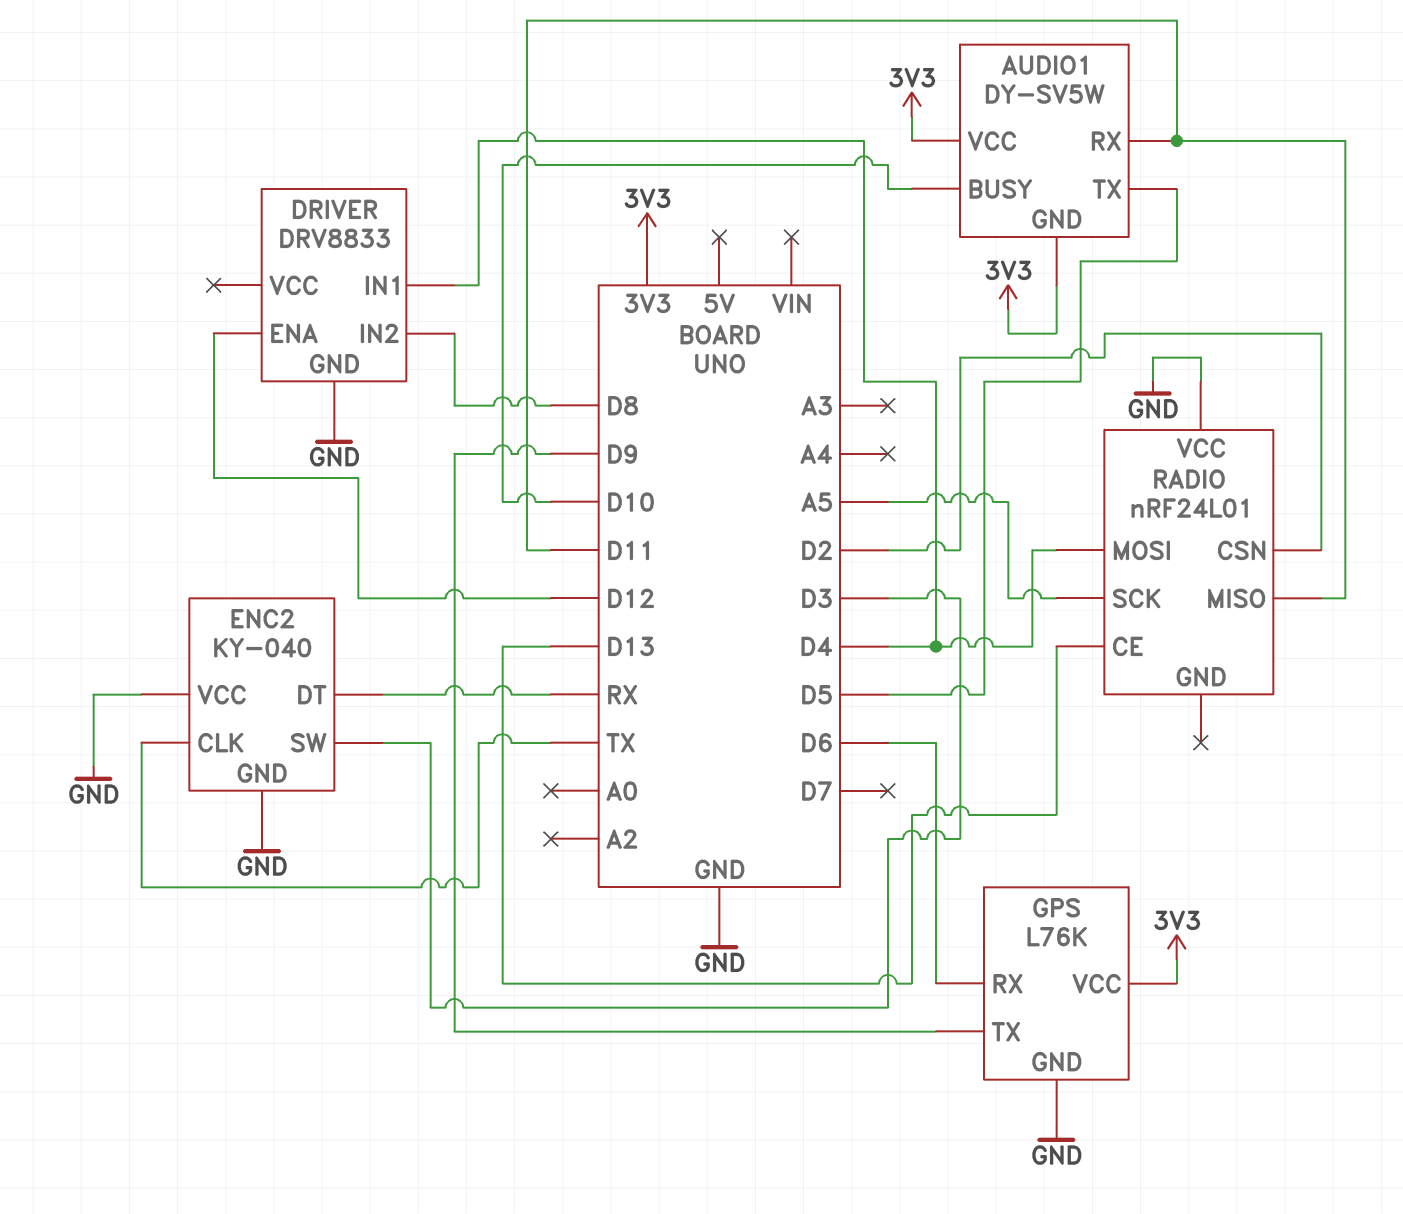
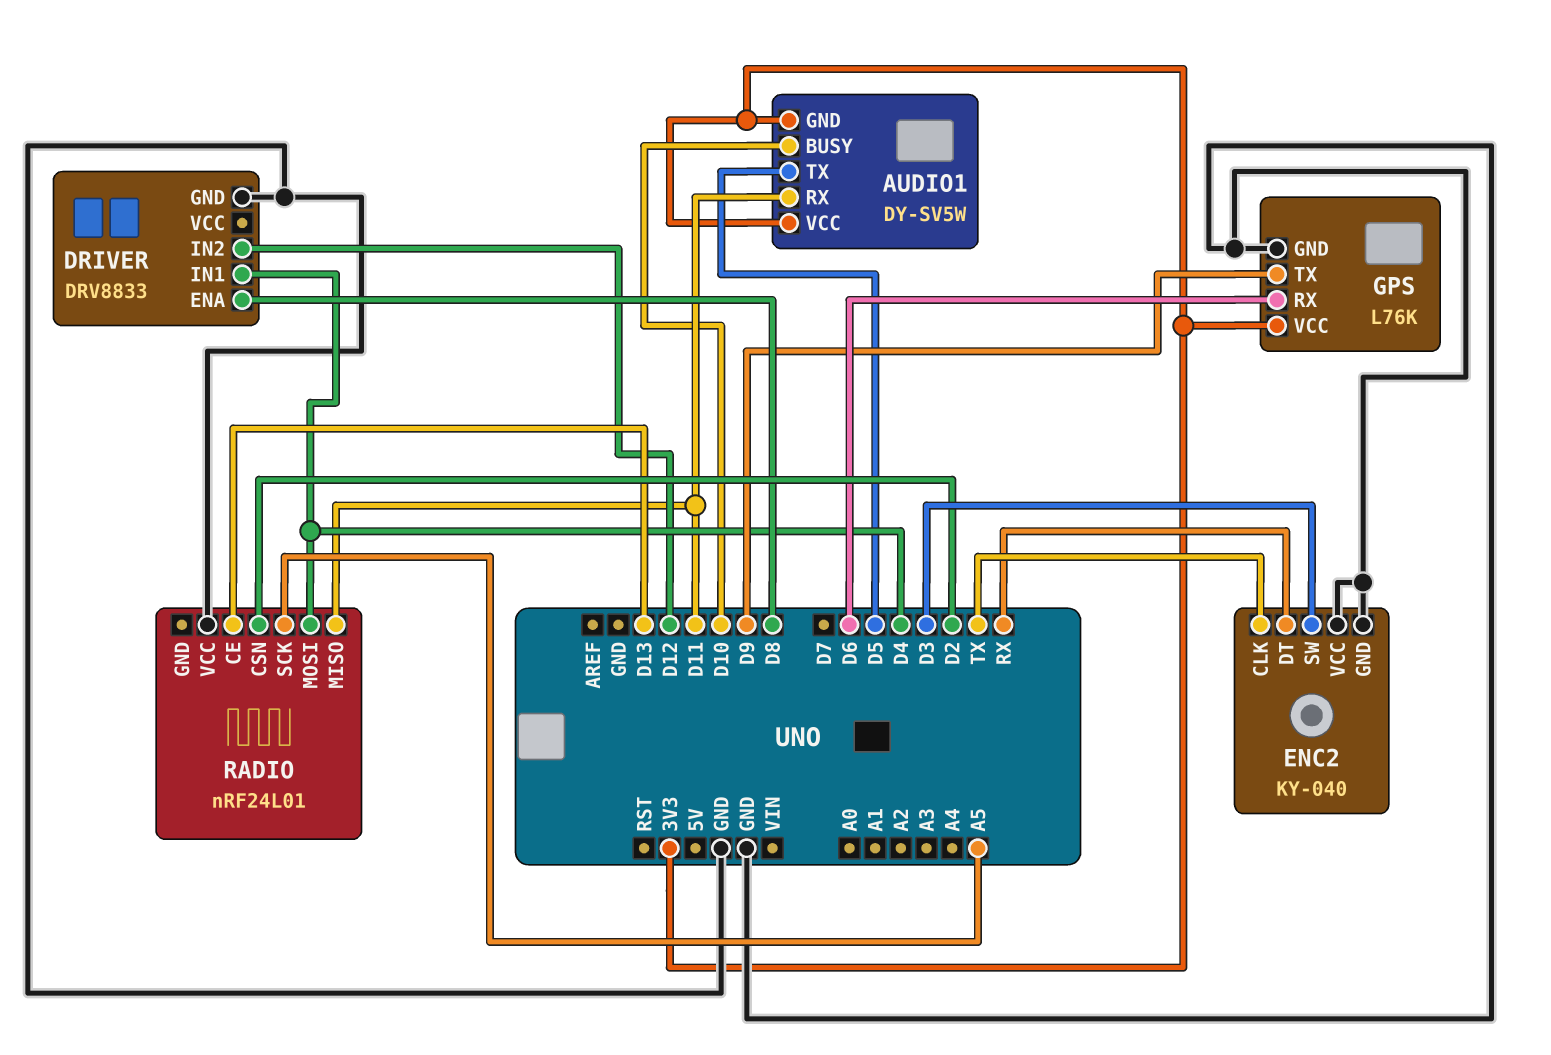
DRIVER pin ENA: D12 -> D8
DRIVER pin IN2: D8 -> D12

